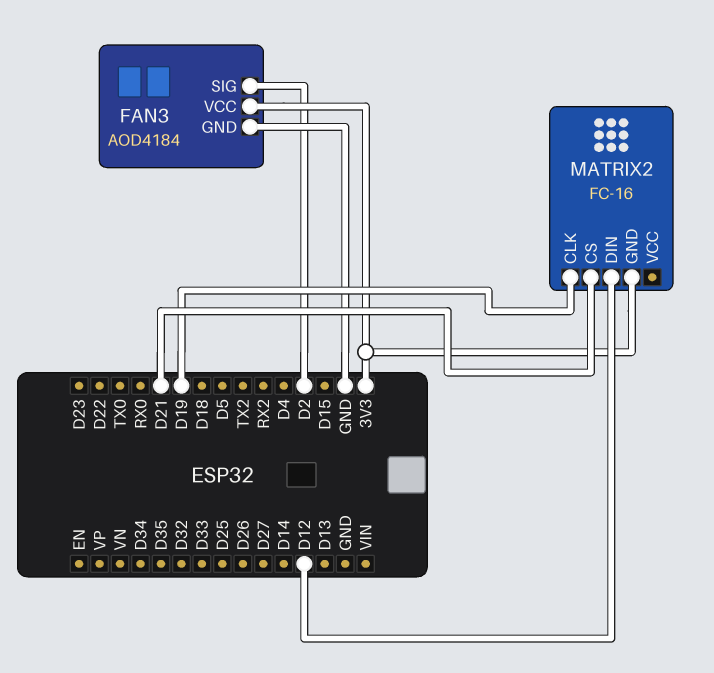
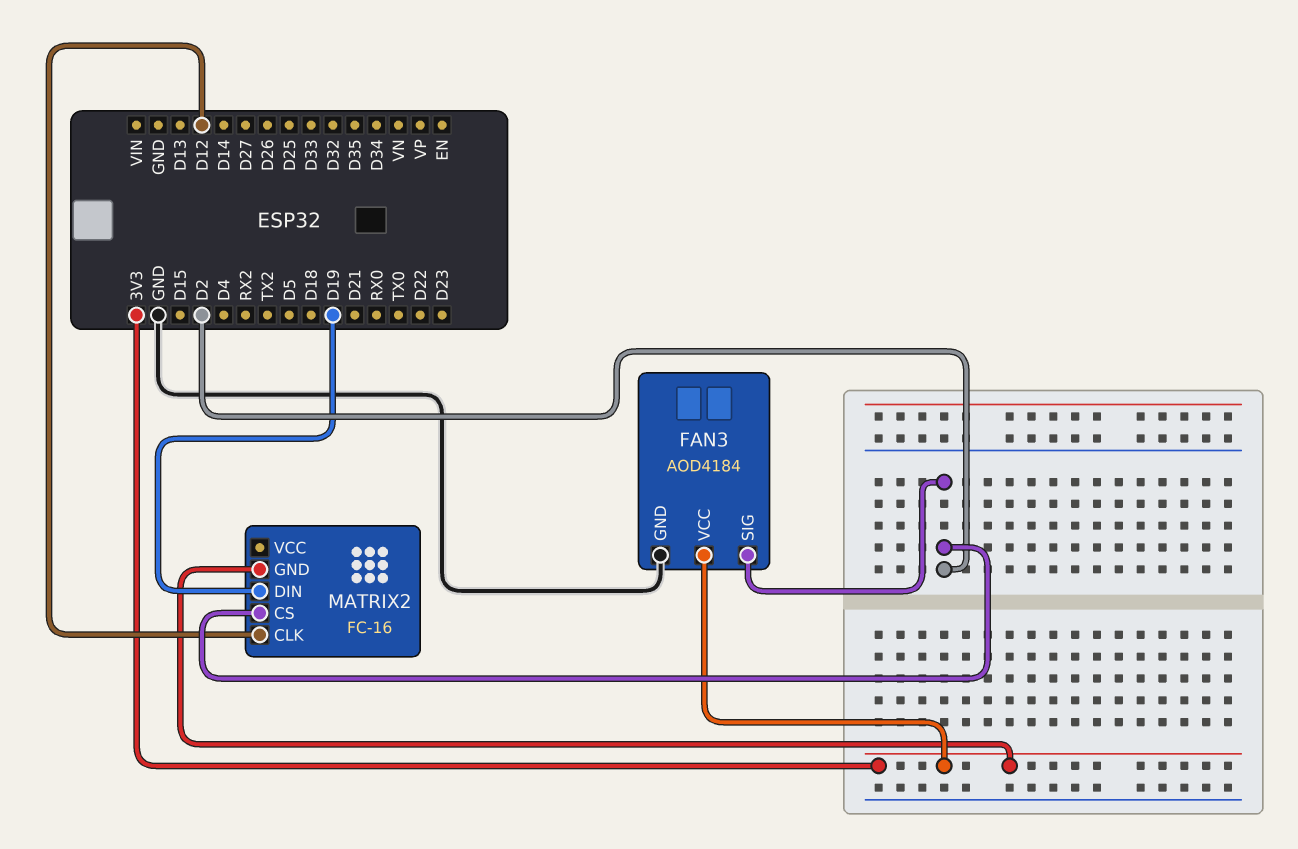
MATRIX2 pin CLK: D19 -> D12
MATRIX2 pin CS: D21 -> D2
MATRIX2 pin DIN: D12 -> D19

